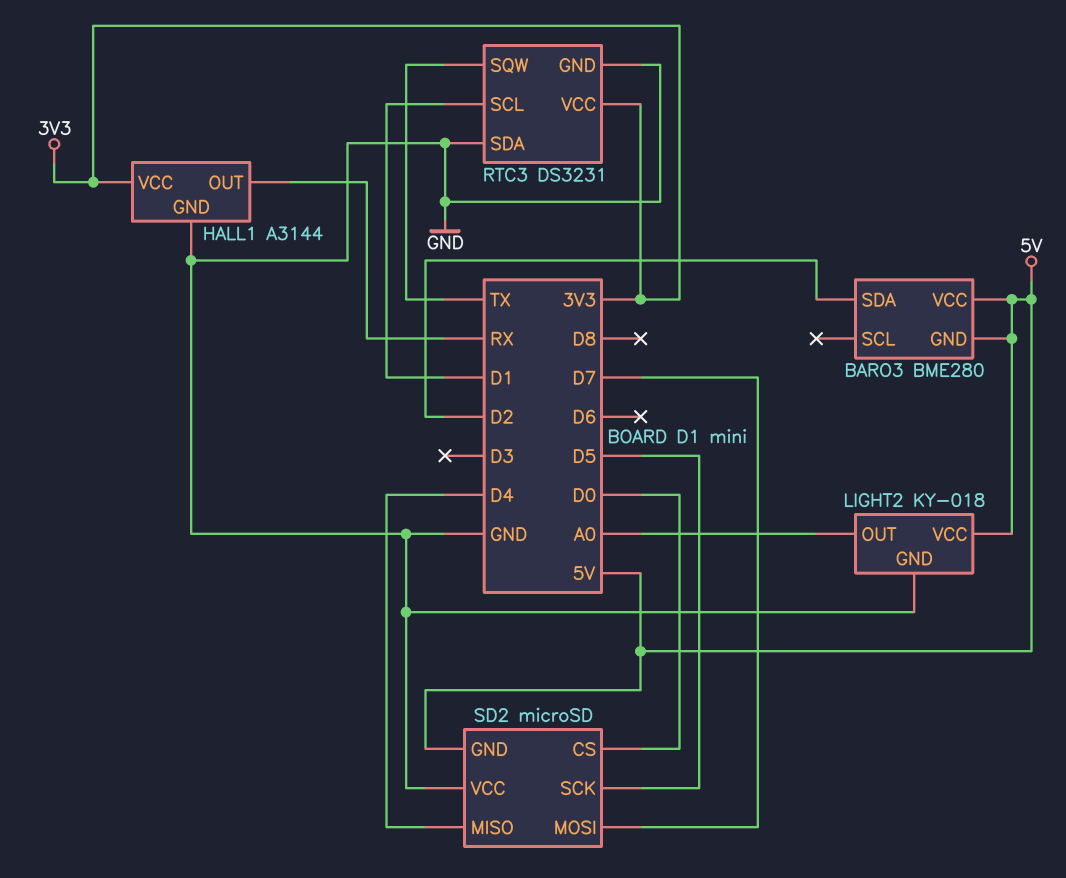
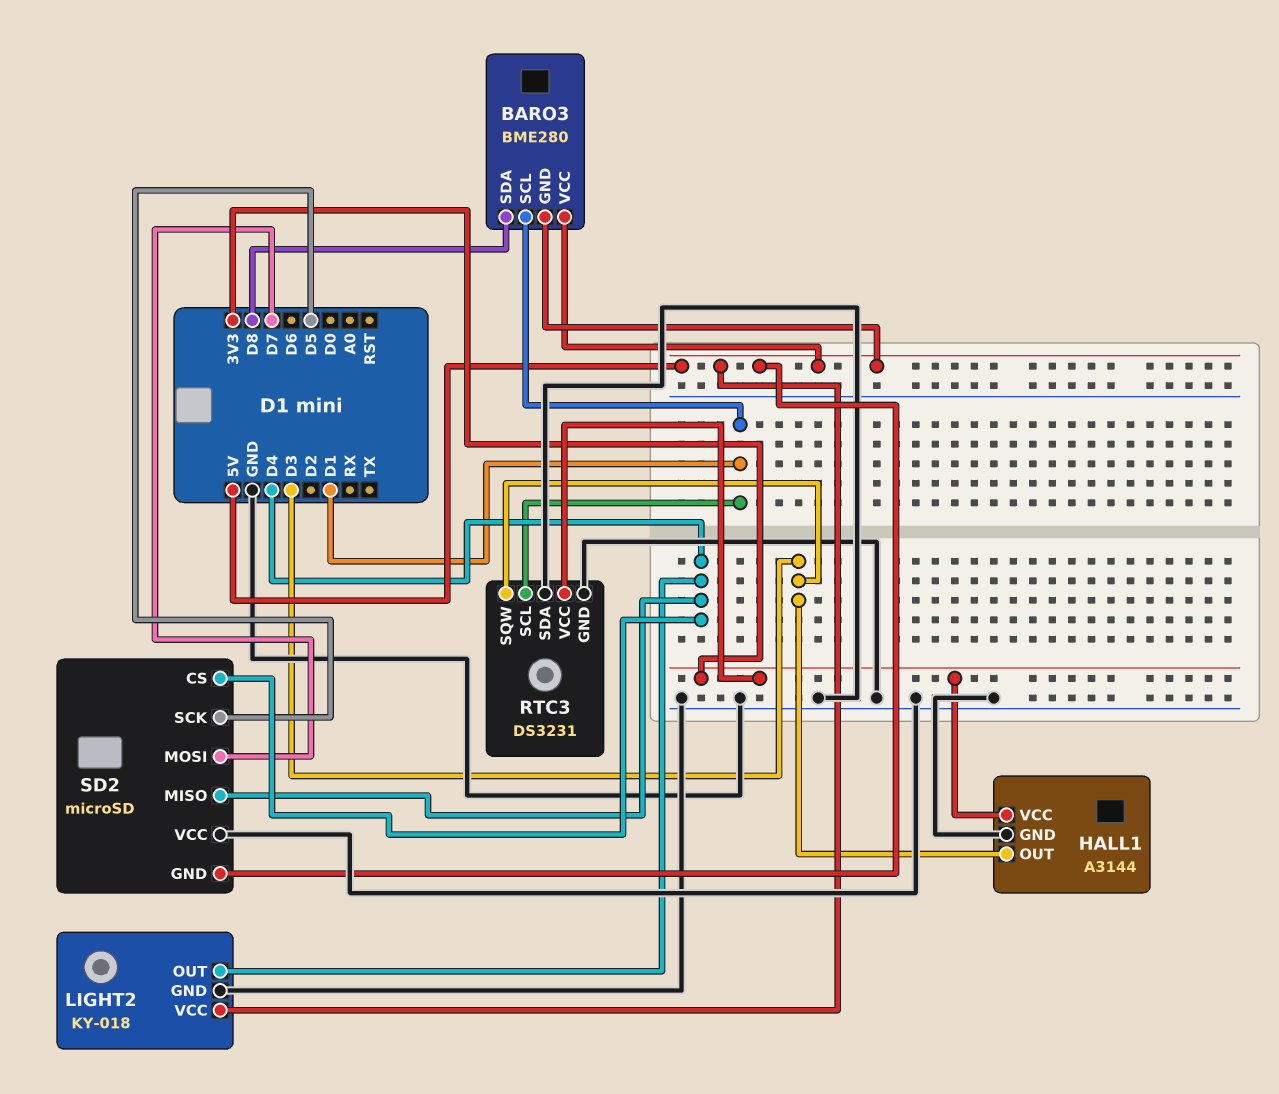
BARO3 pin SCL: none -> D1
BARO3 pin SDA: D2 -> D8
HALL1 pin OUT: RX -> D3
LIGHT2 pin OUT: A0 -> D4
RTC3 pin SQW: TX -> D3
SD2 pin CS: D0 -> D4

